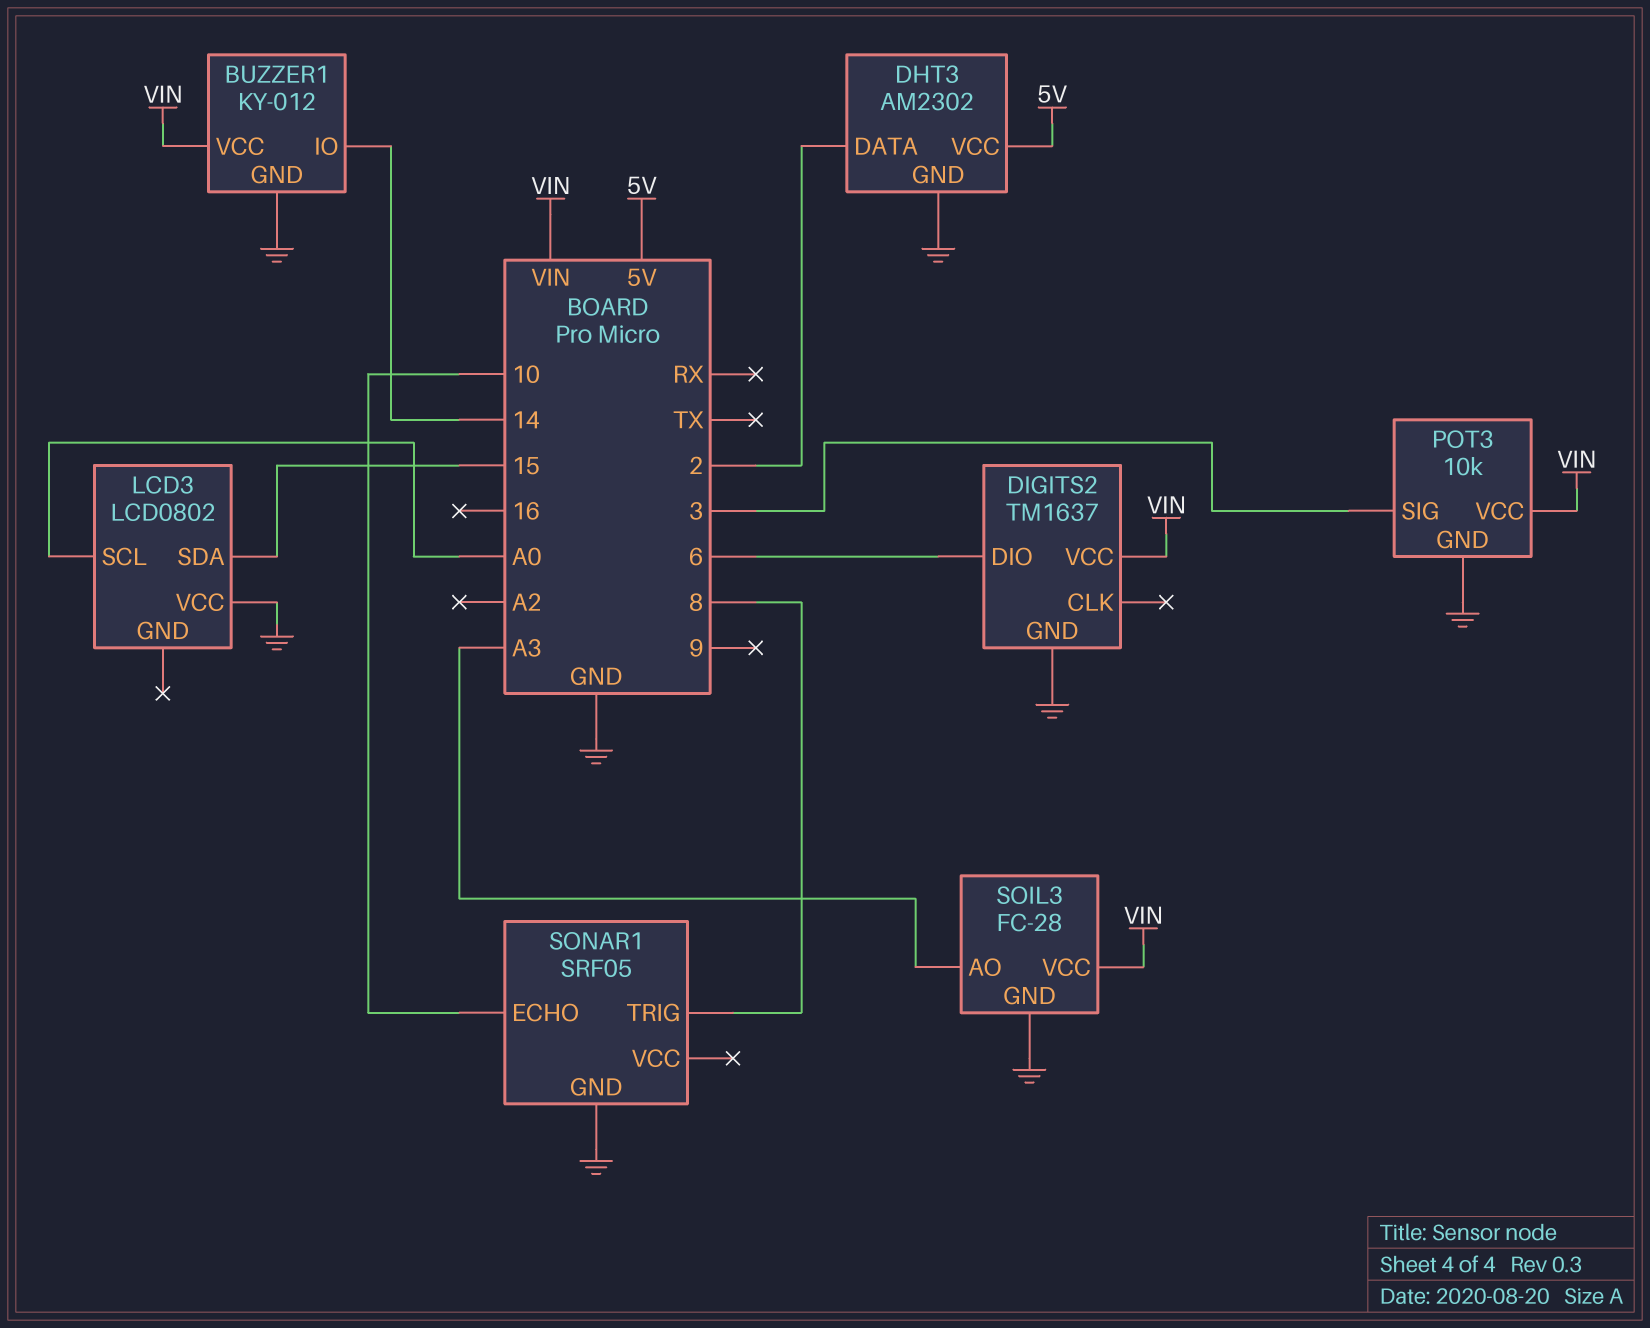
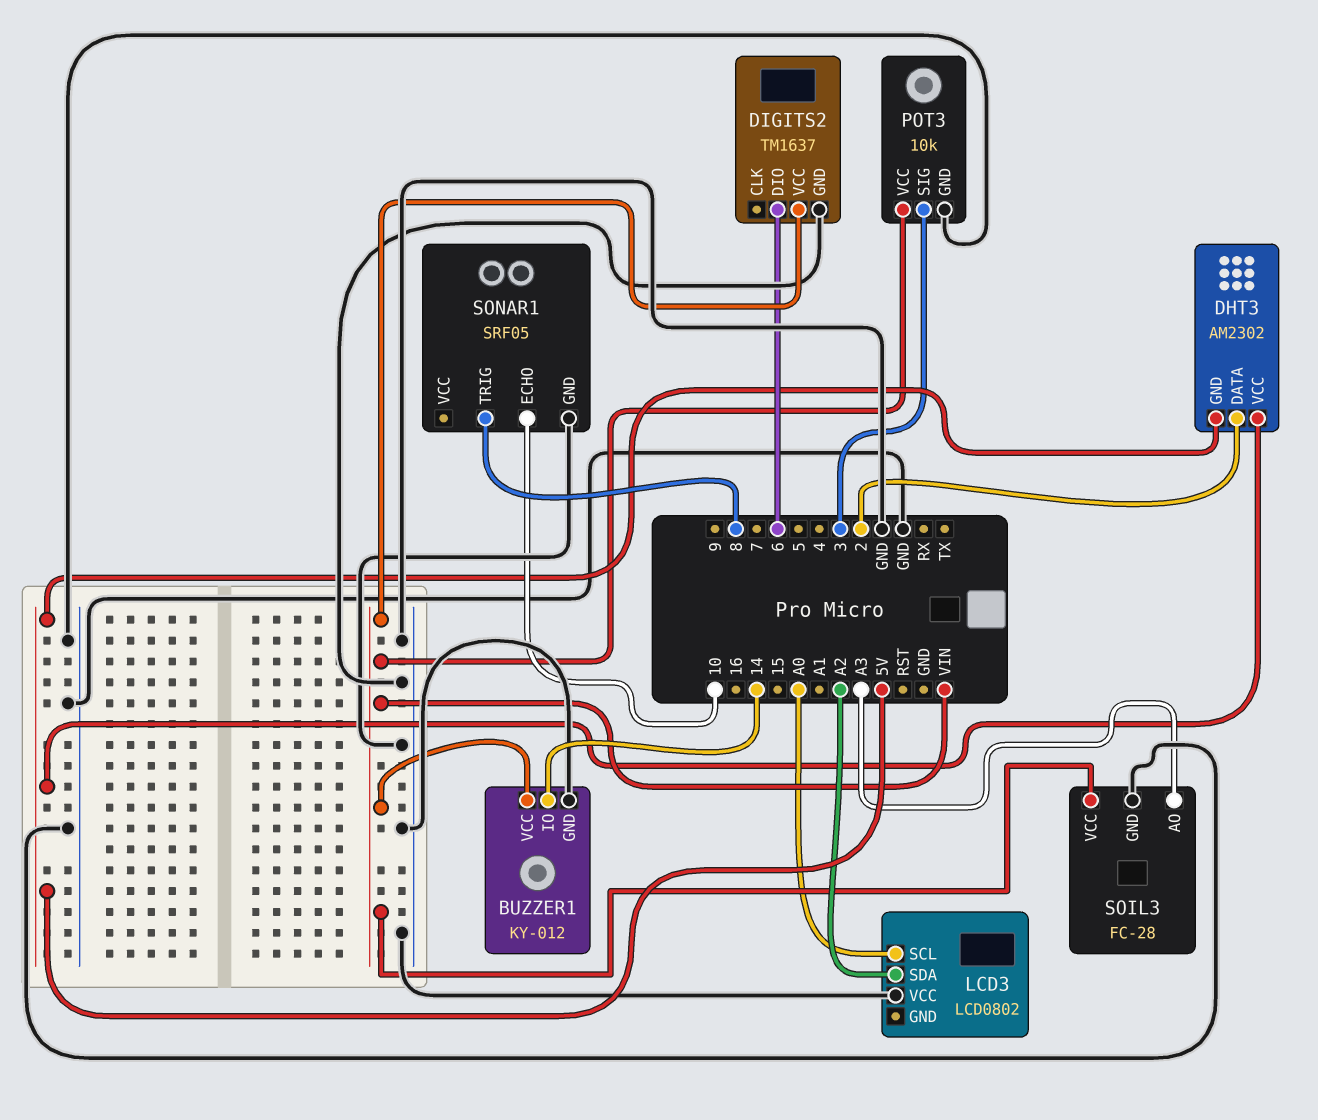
DHT3 pin GND: GND -> 5V
LCD3 pin SDA: 15 -> A2

